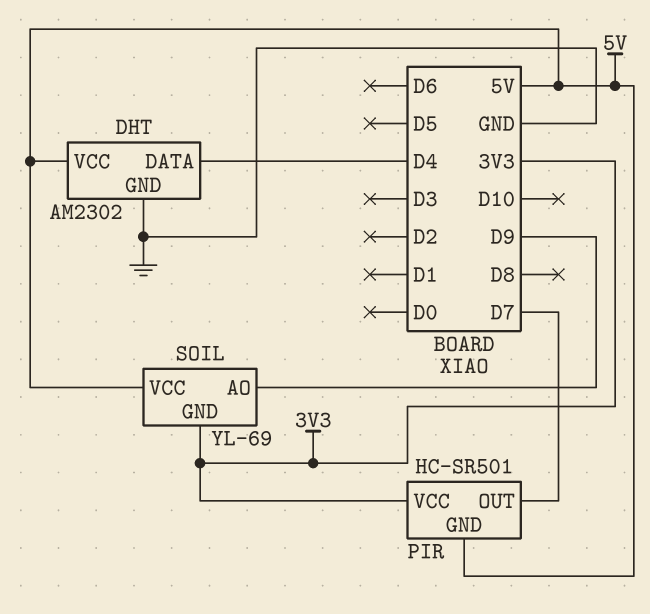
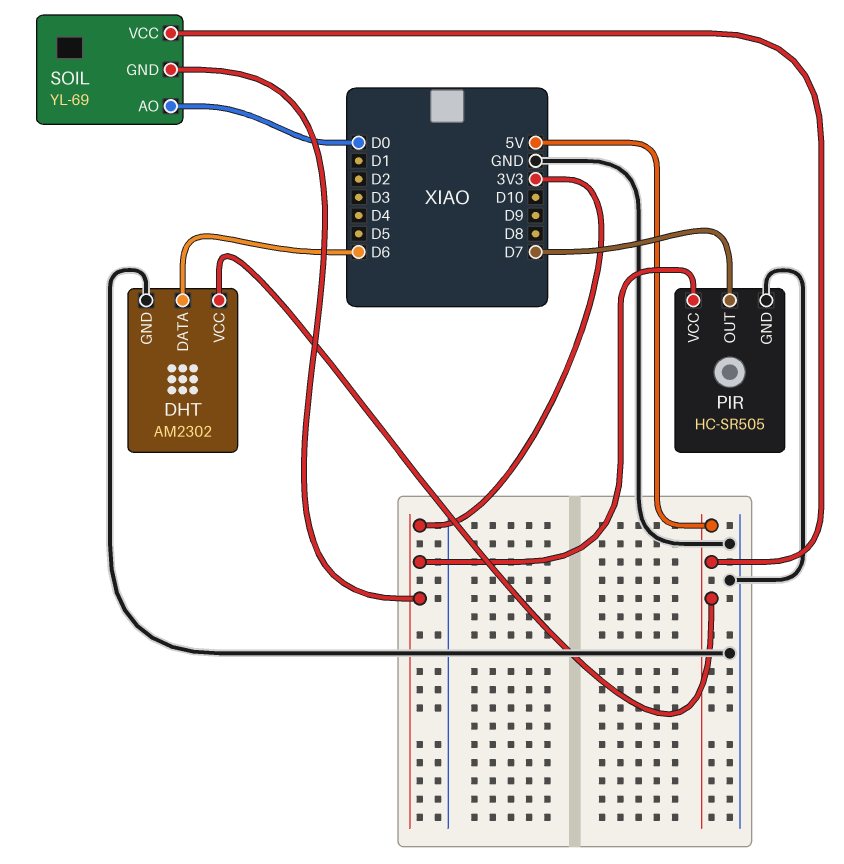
DHT pin DATA: D4 -> D6
PIR: HC-SR501 -> HC-SR505
PIR pin GND: 5V -> GND
SOIL pin AO: D9 -> D0

